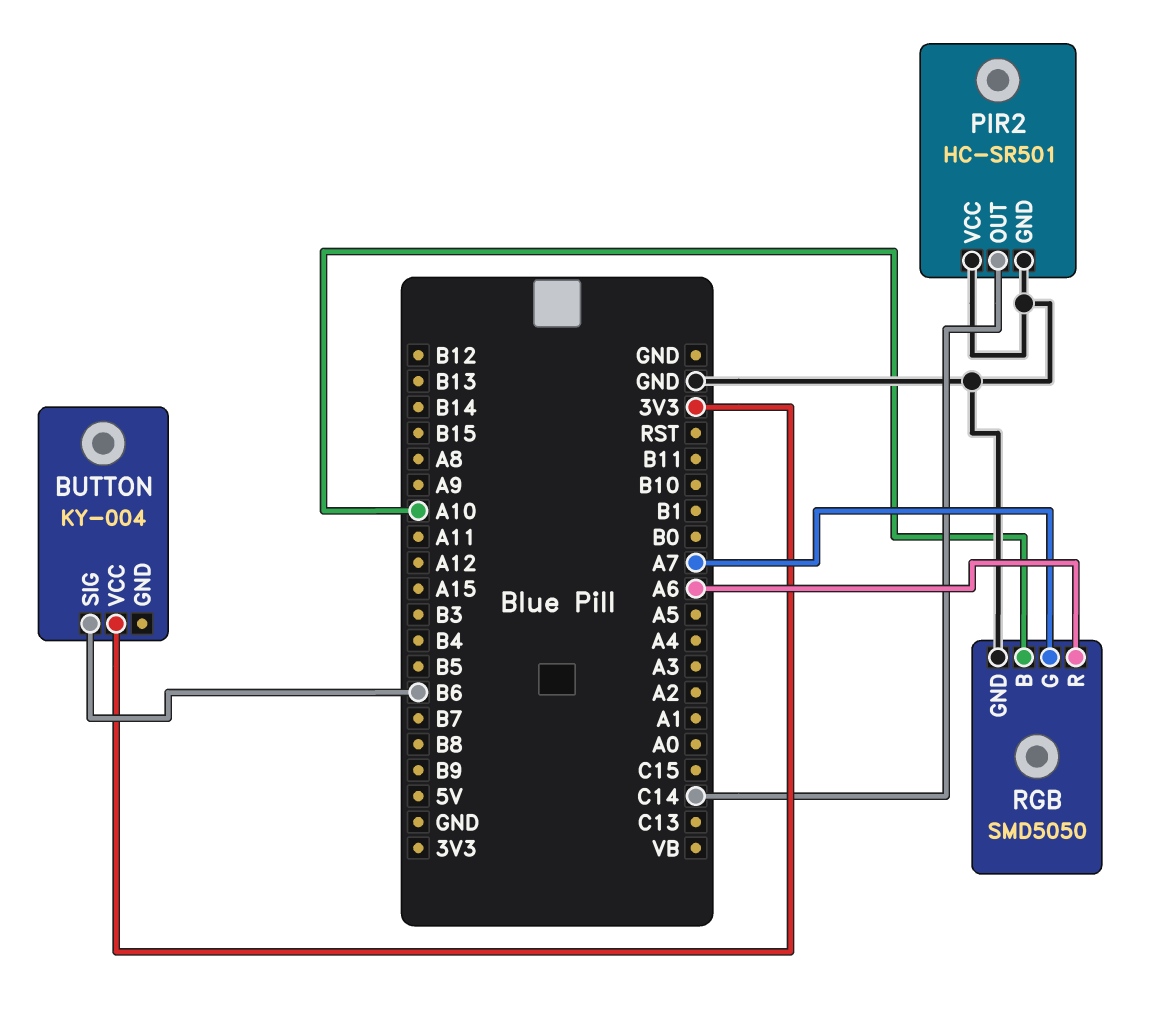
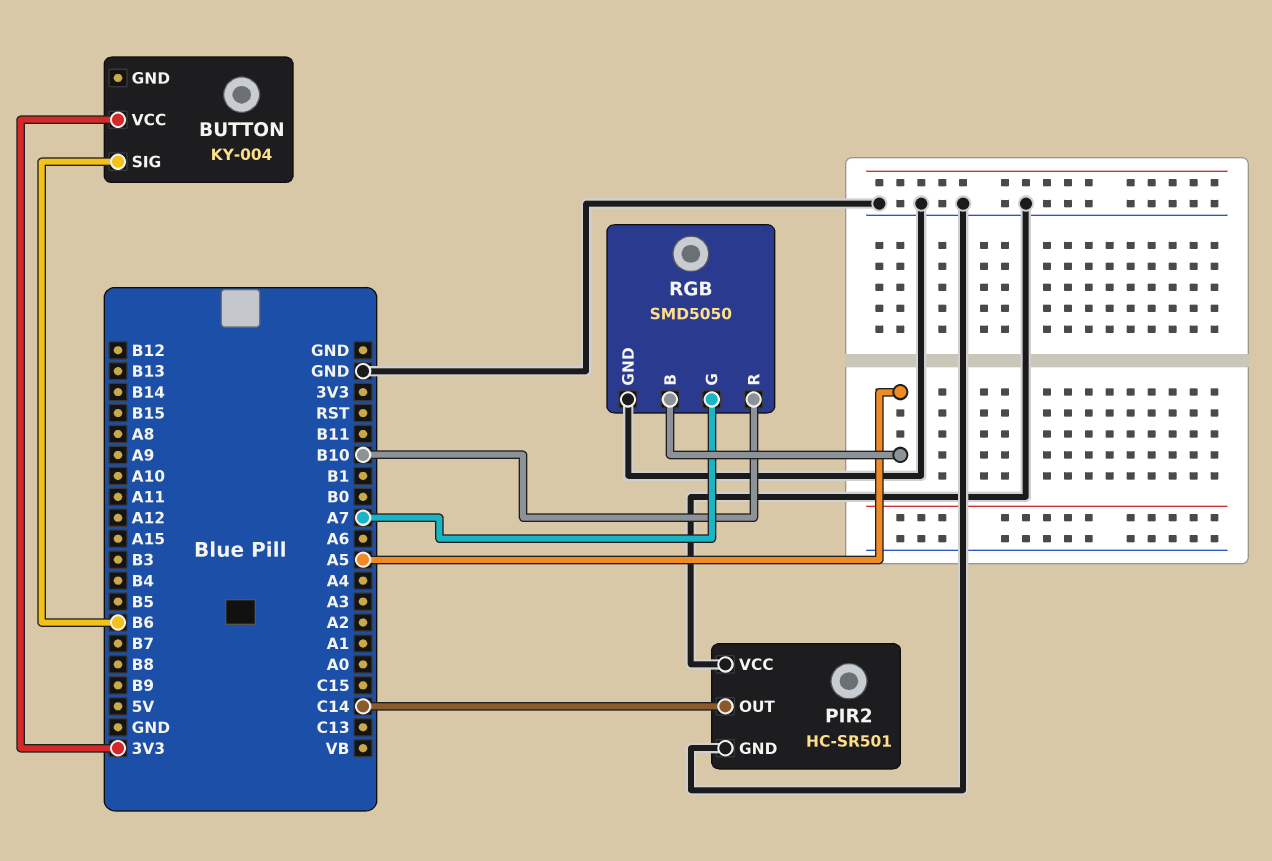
RGB pin B: A10 -> A5
RGB pin R: A6 -> B10

